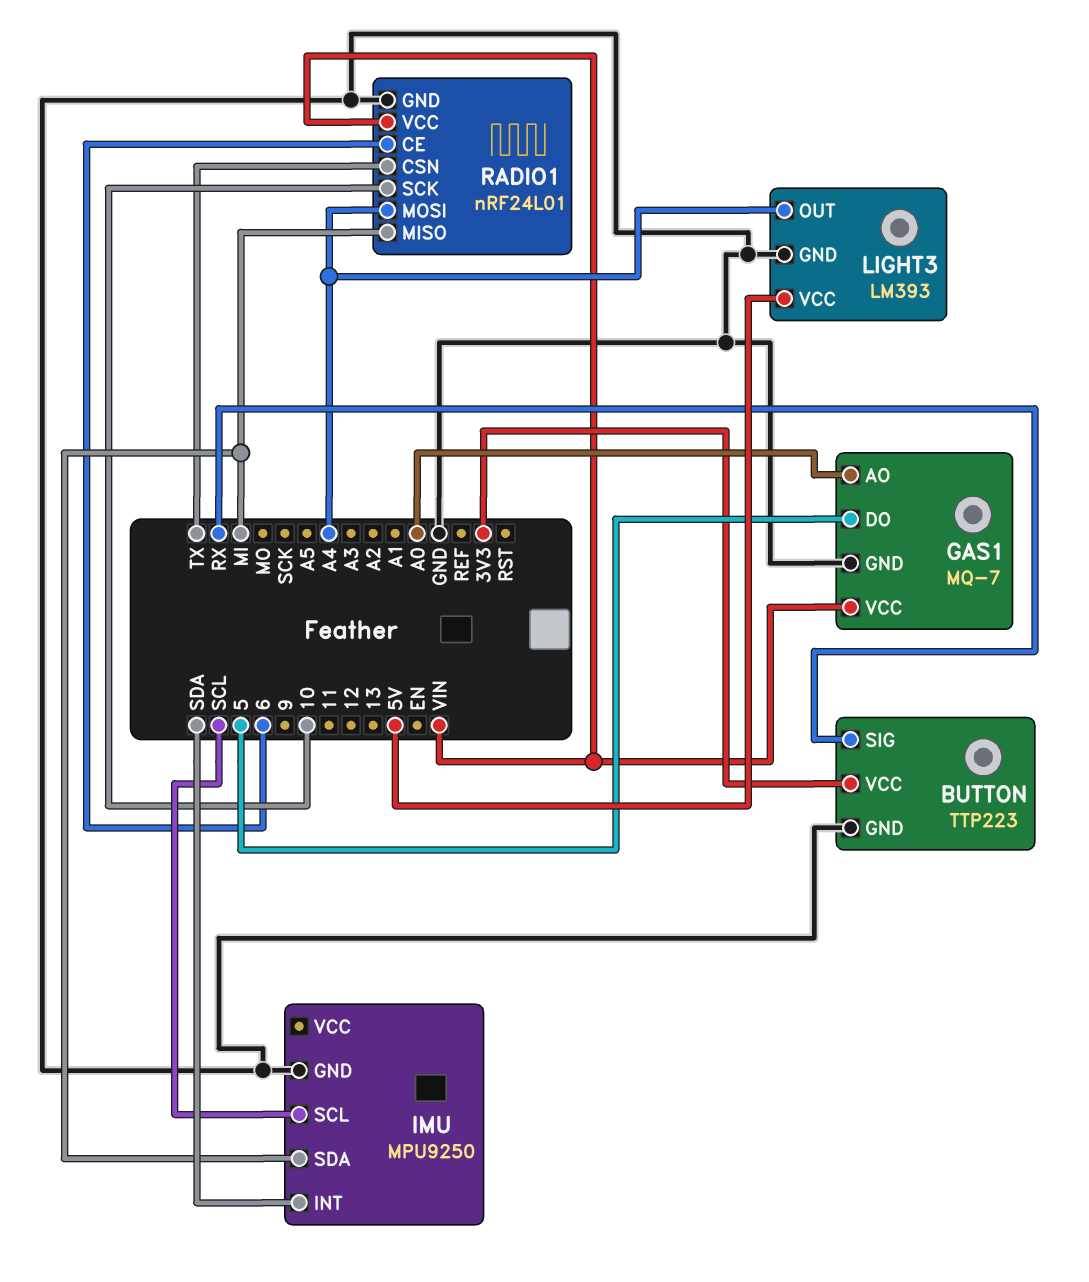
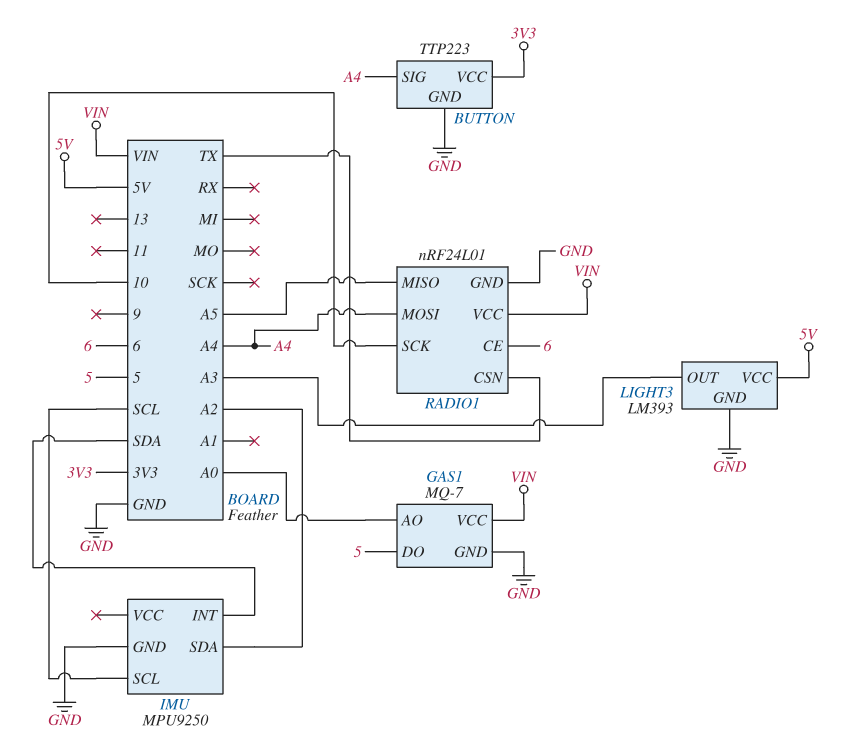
BUTTON pin SIG: RX -> A4
IMU pin SDA: MI -> A2
LIGHT3 pin OUT: A4 -> A3
RADIO1 pin MISO: MI -> A5

